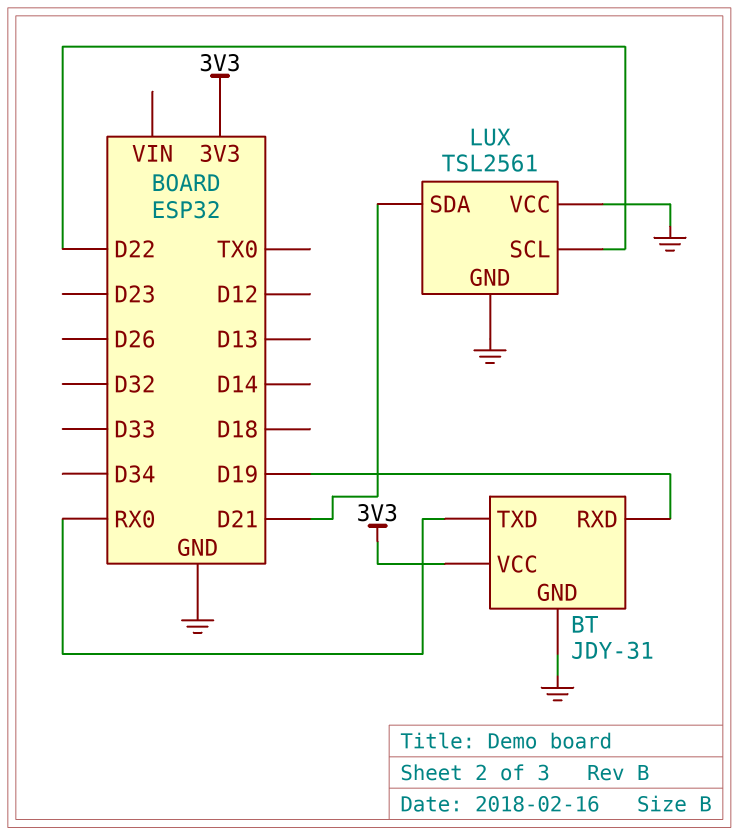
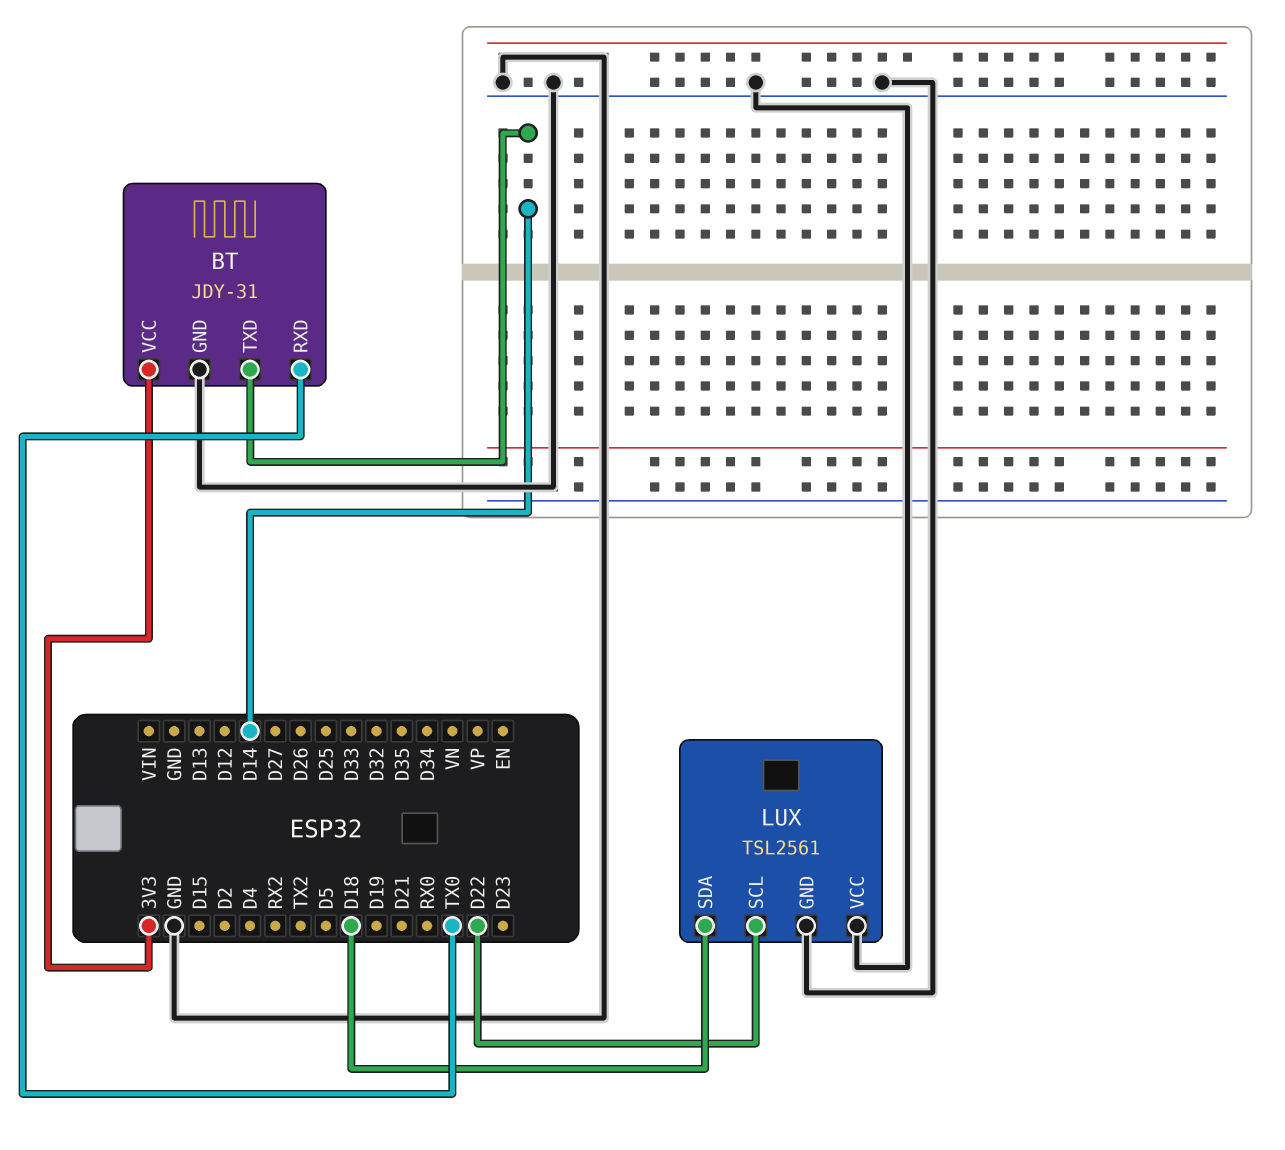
BT pin RXD: D19 -> TX0
BT pin TXD: RX0 -> D14
LUX pin SDA: D21 -> D18

